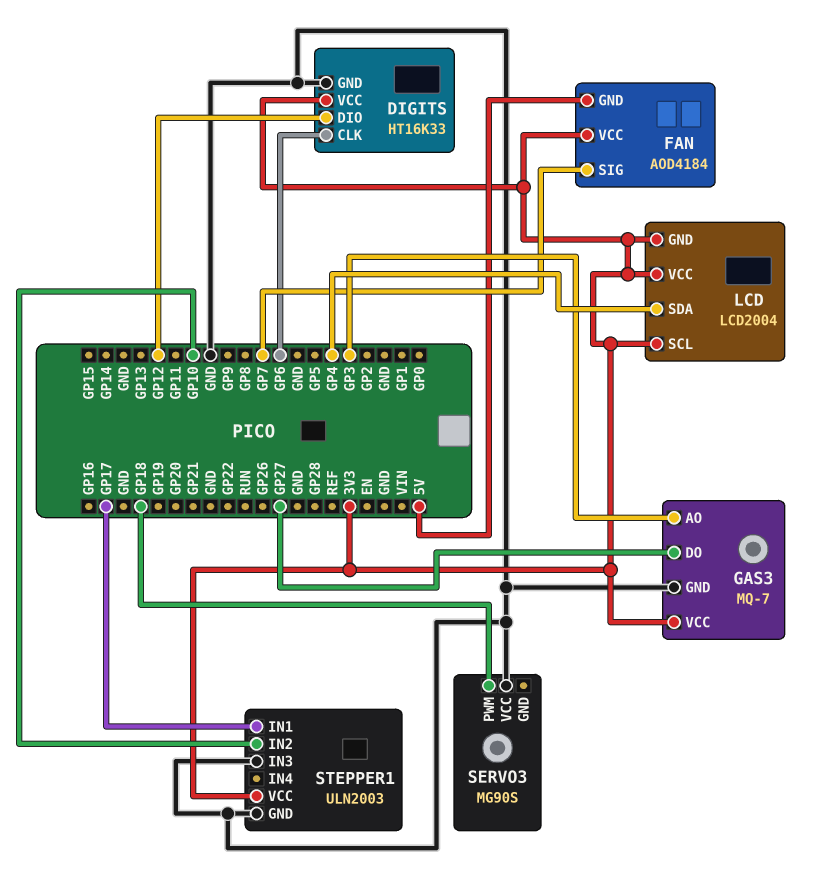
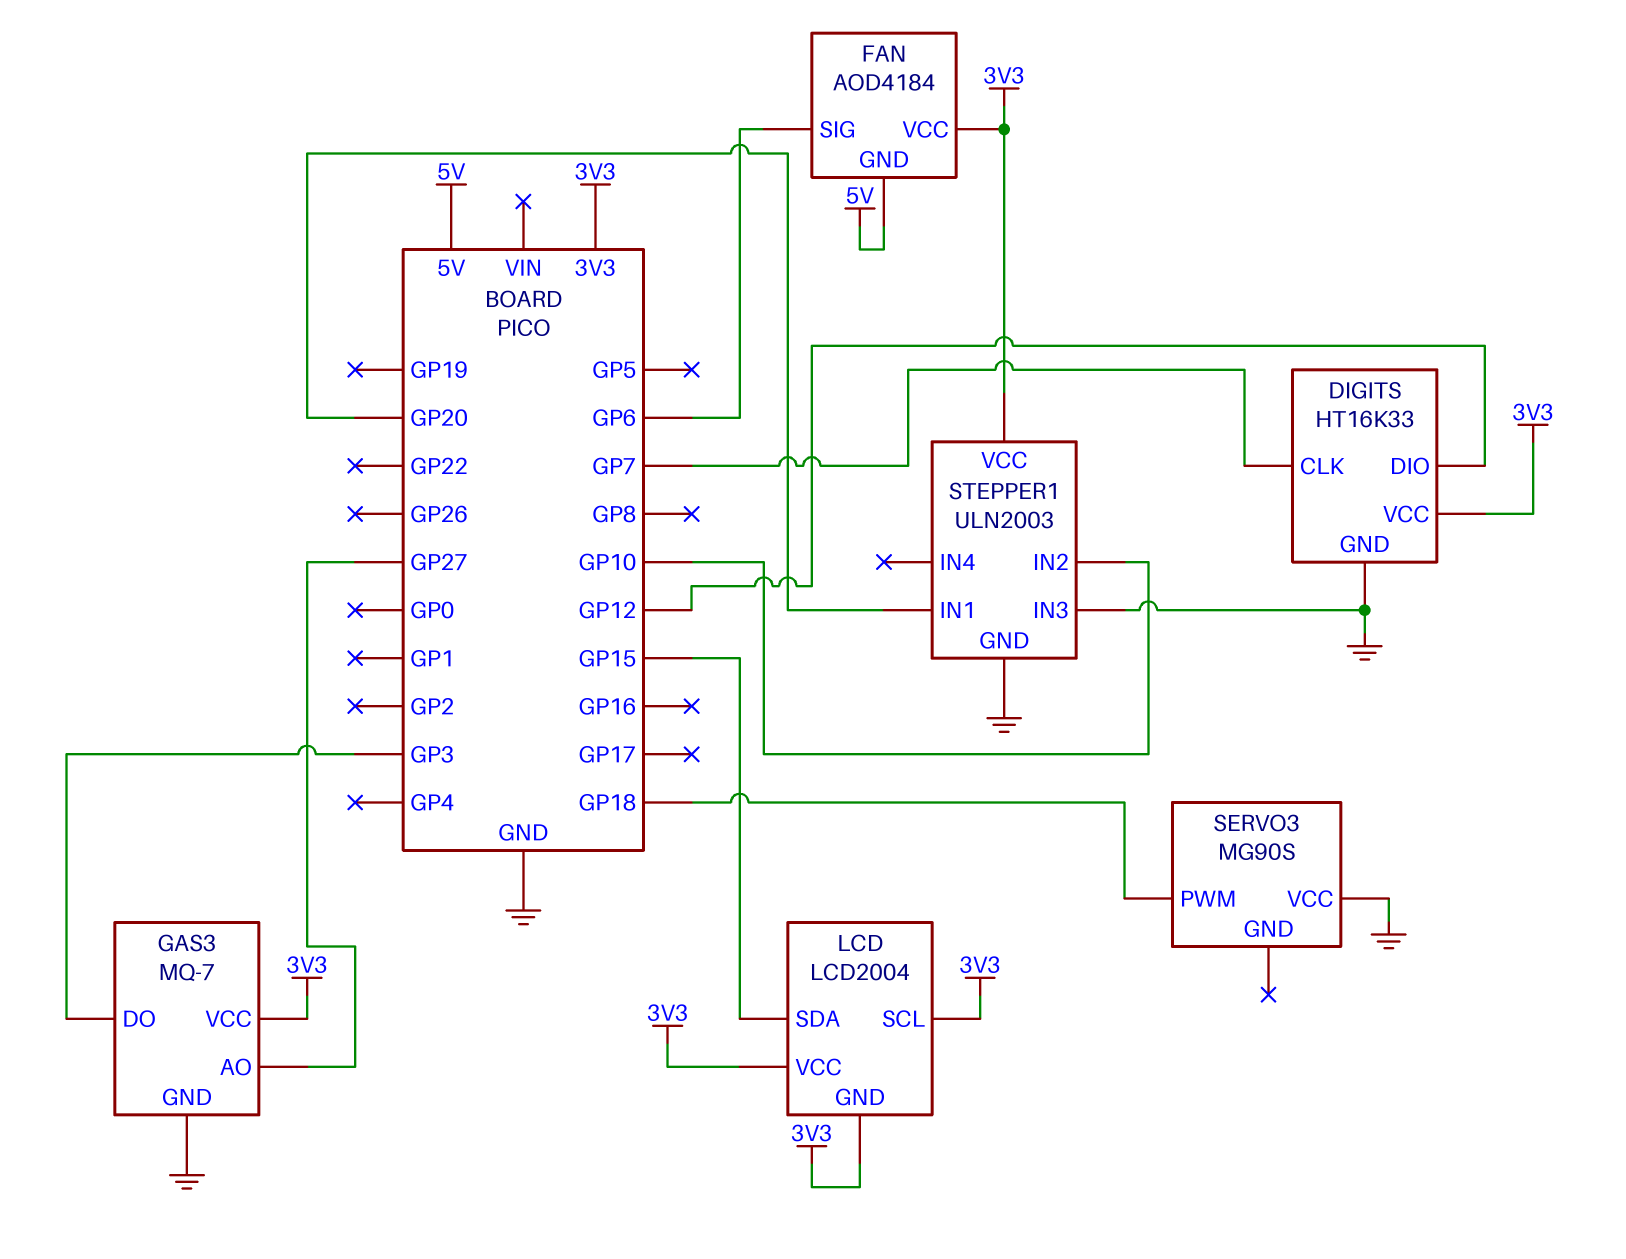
DIGITS pin CLK: GP6 -> GP7
FAN pin SIG: GP7 -> GP6
GAS3 pin AO: GP3 -> GP27
GAS3 pin DO: GP27 -> GP3
LCD pin SDA: GP4 -> GP15
STEPPER1 pin IN1: GP17 -> GP20

